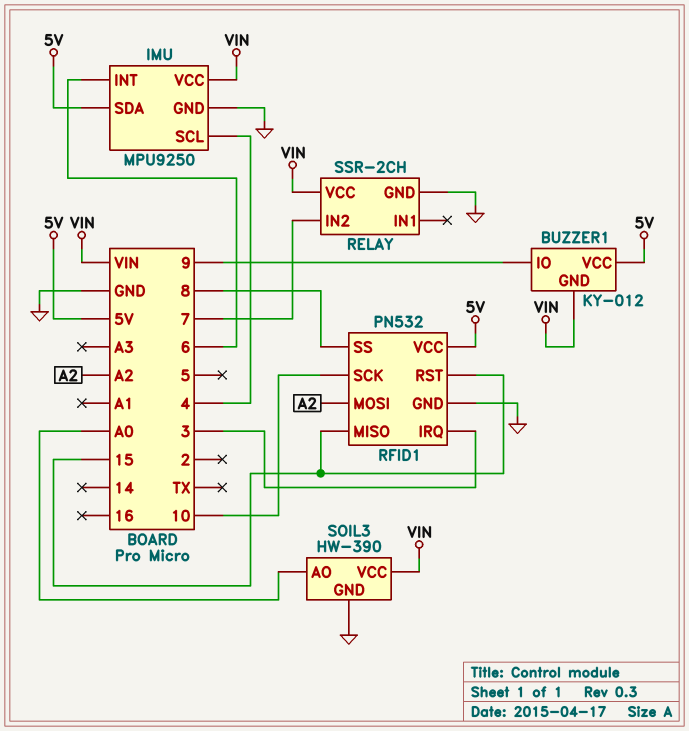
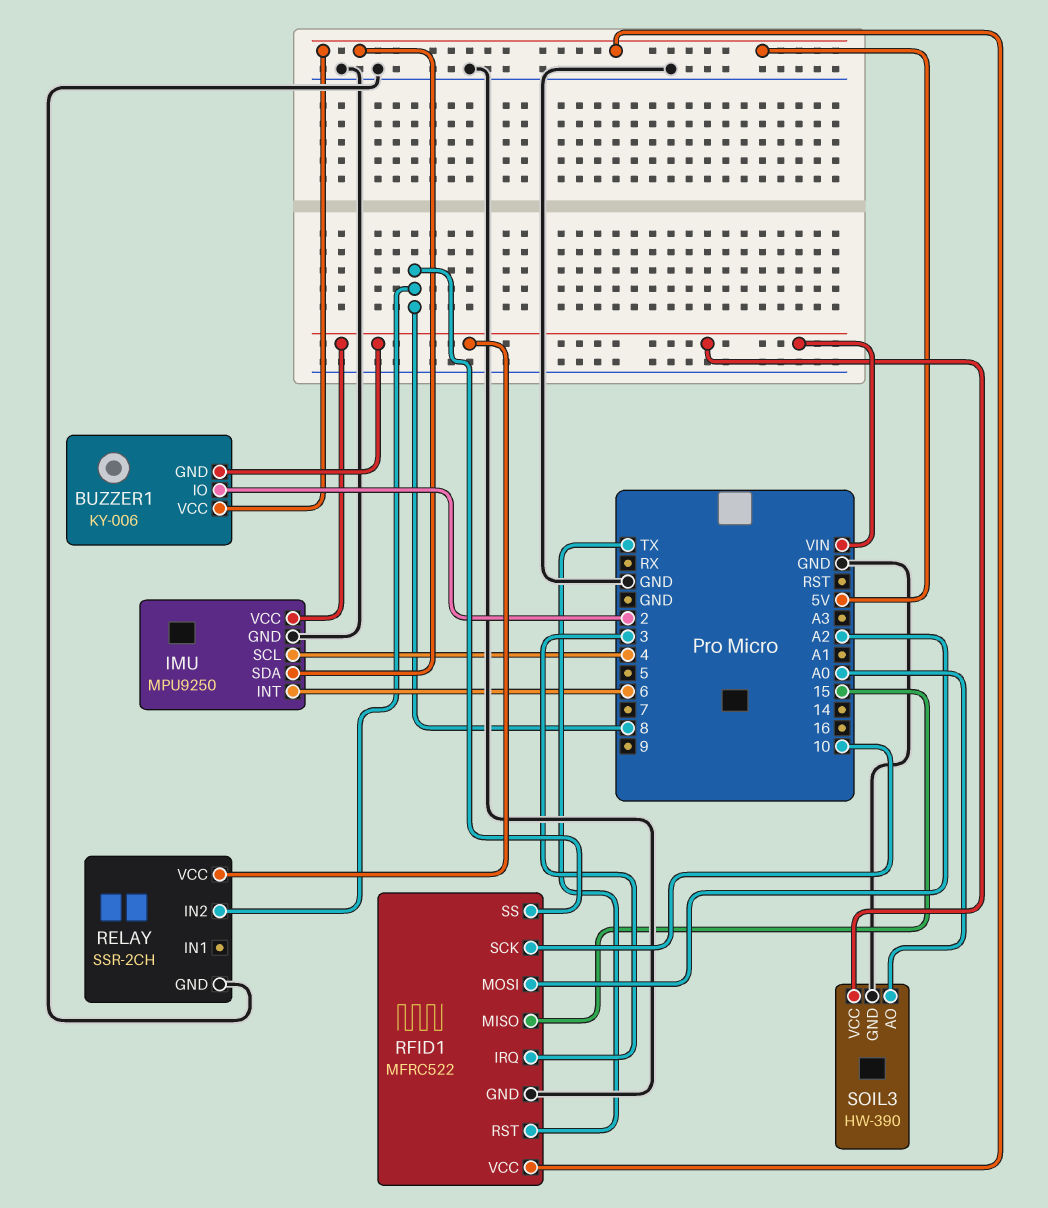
BUZZER1: KY-012 -> KY-006
BUZZER1 pin IO: 9 -> 2
RELAY pin IN2: 7 -> 8
RFID1: PN532 -> MFRC522
RFID1 pin RST: 15 -> TX

